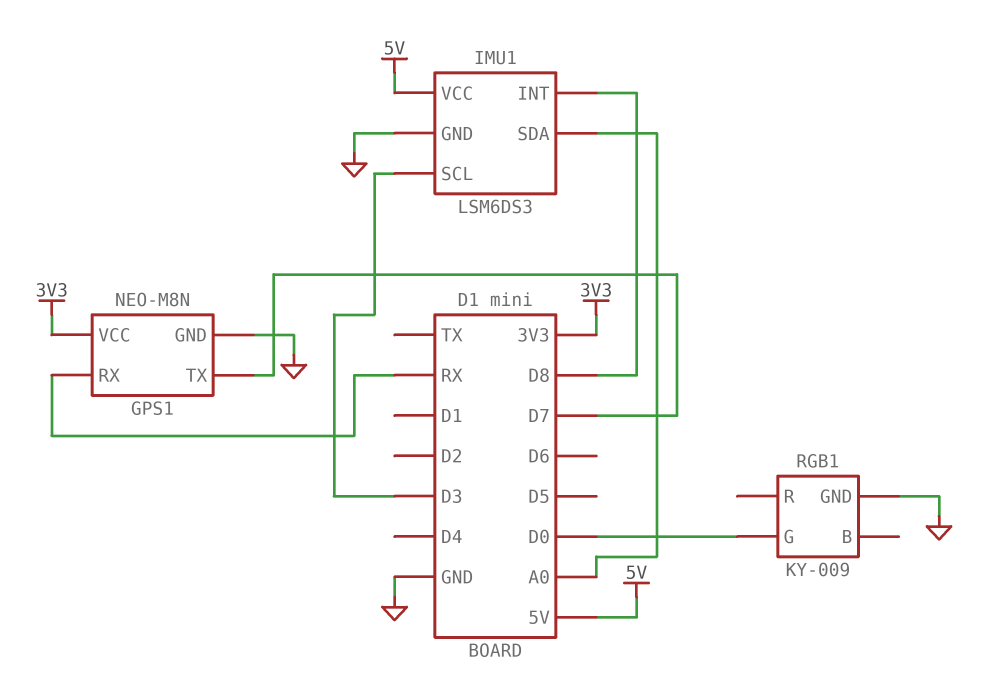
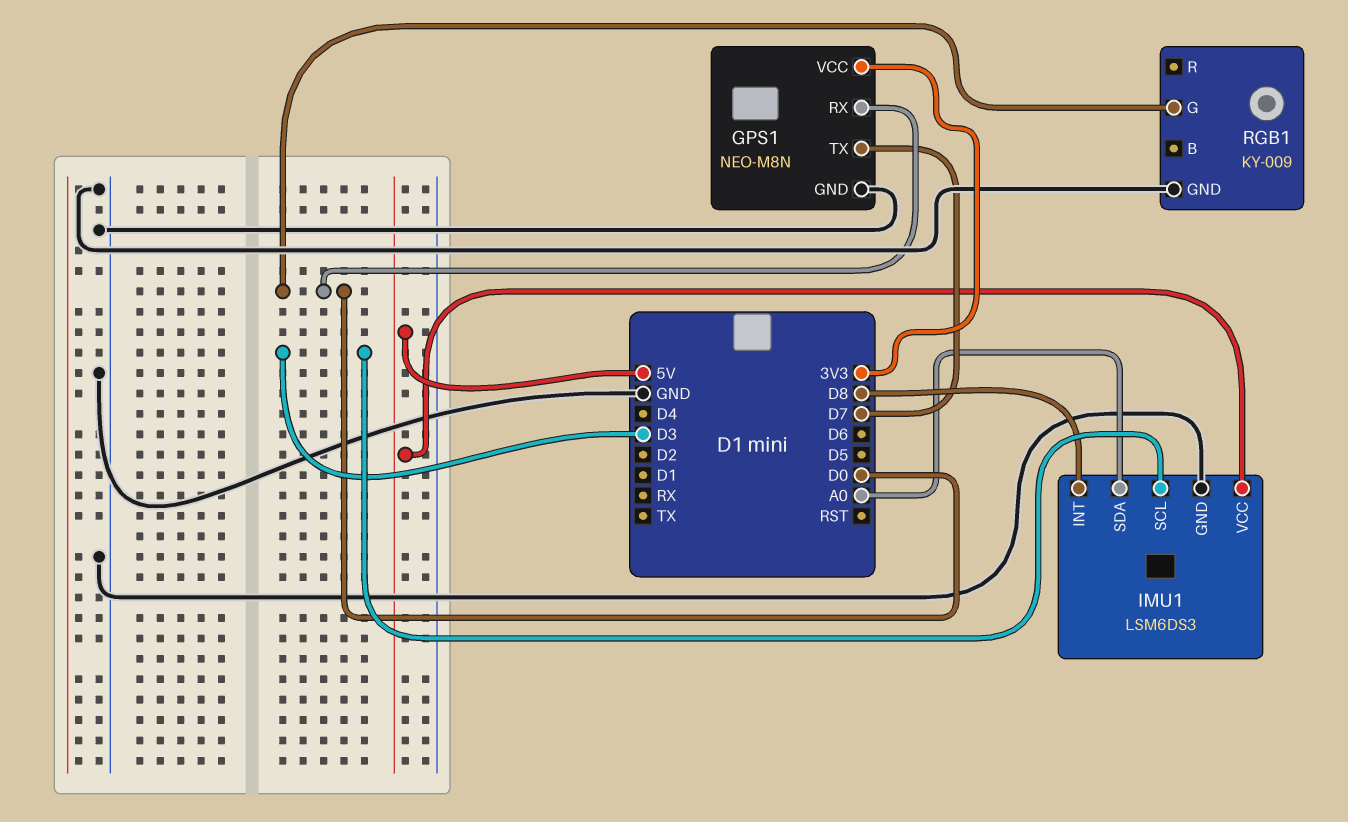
GPS1 pin RX: RX -> D0

